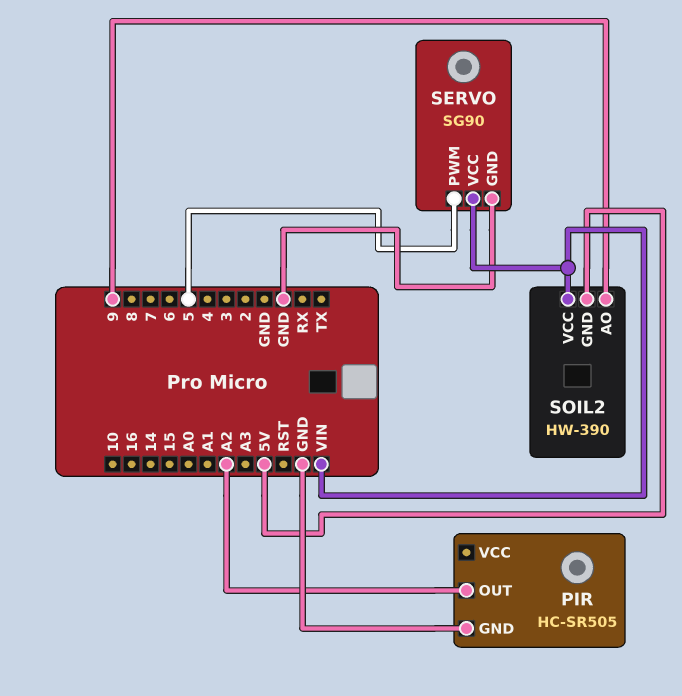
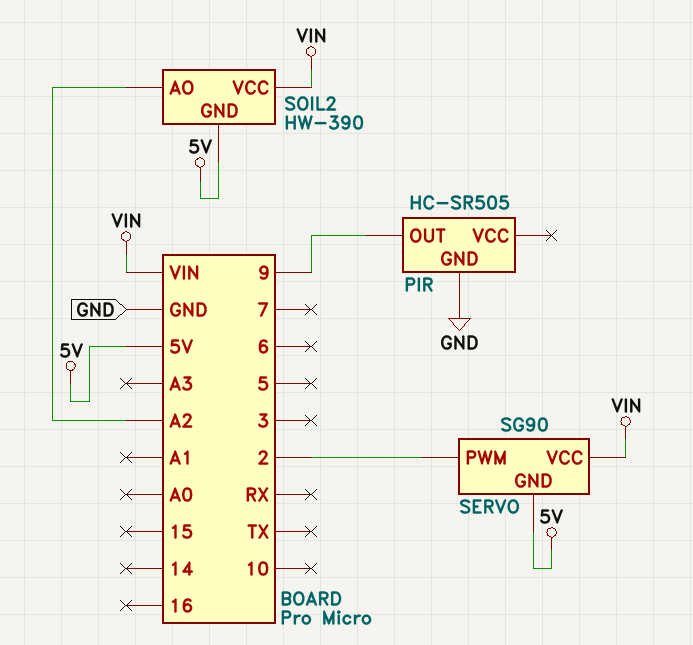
PIR pin OUT: A2 -> 9
SERVO pin GND: GND -> 5V
SERVO pin PWM: 5 -> 2
SOIL2 pin AO: 9 -> A2

